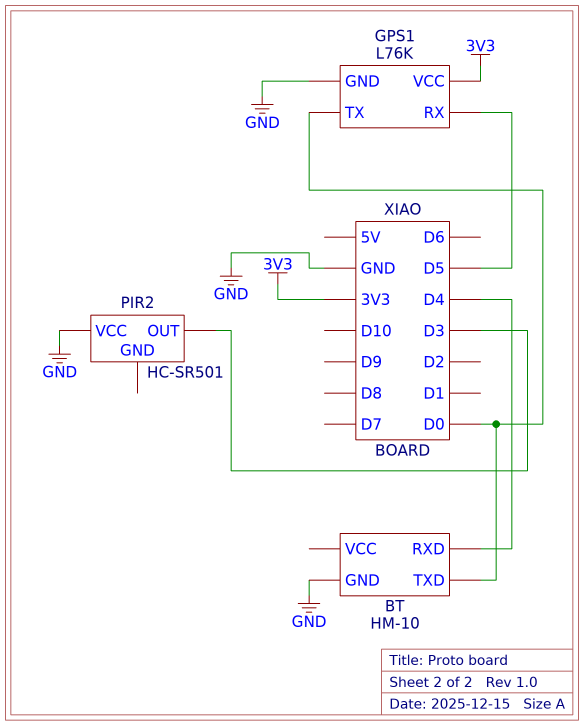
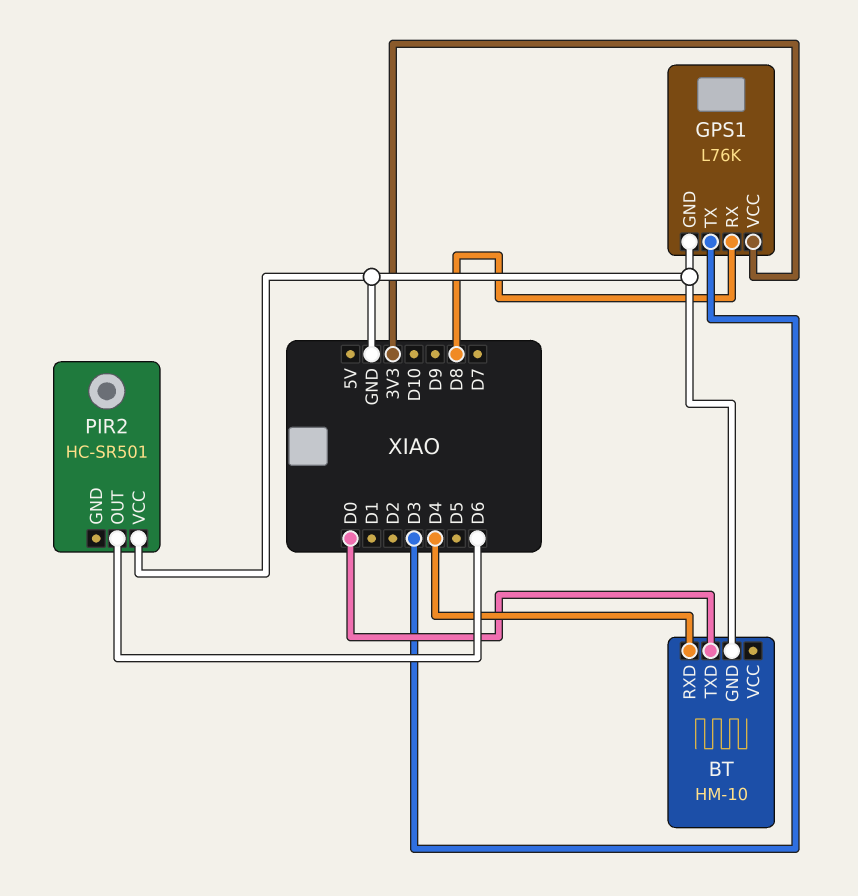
GPS1 pin RX: D5 -> D8
GPS1 pin TX: D0 -> D3
PIR2 pin OUT: D3 -> D6

